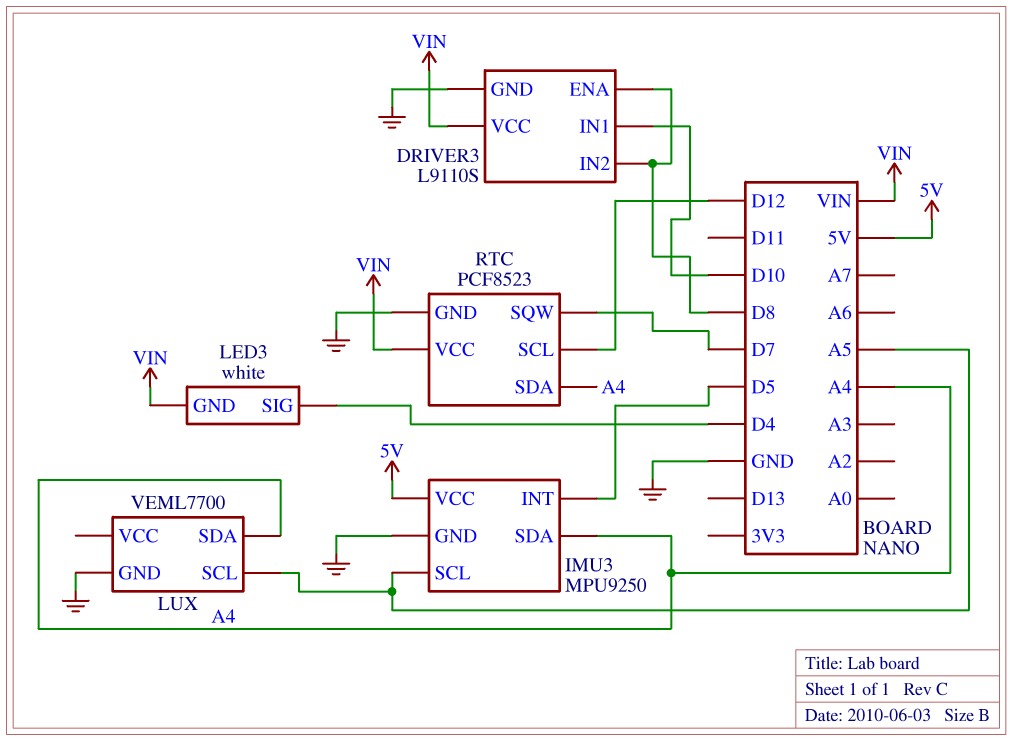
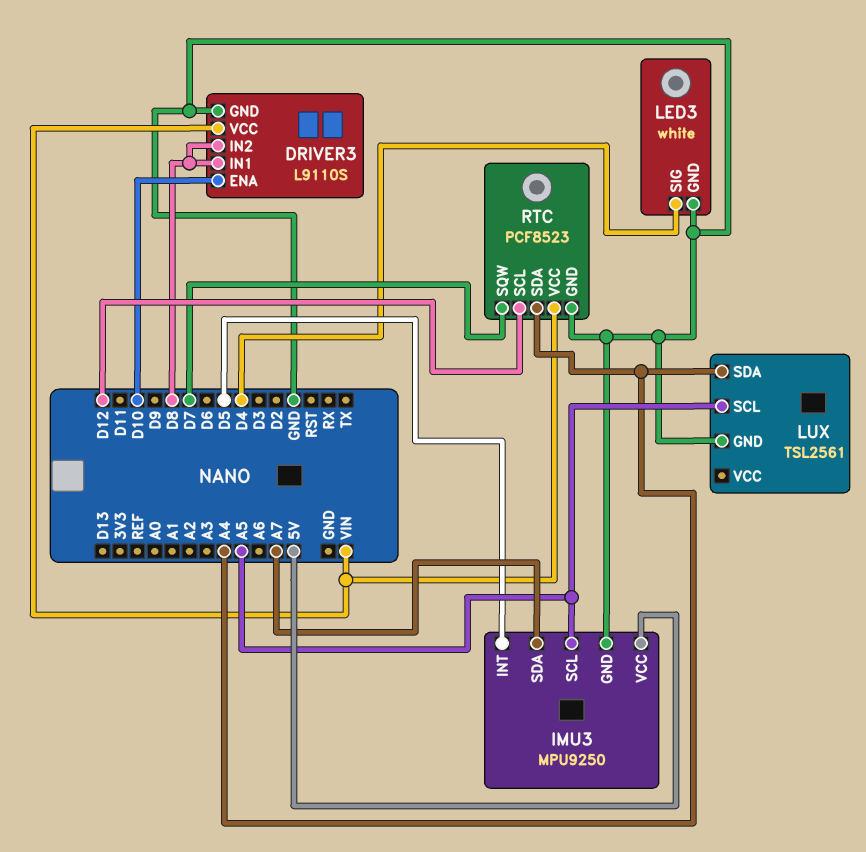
DRIVER3 pin ENA: D8 -> D10
DRIVER3 pin IN1: D10 -> D8
IMU3 pin SDA: A4 -> A7
LED3 pin GND: VIN -> GND
LUX: VEML7700 -> TSL2561

